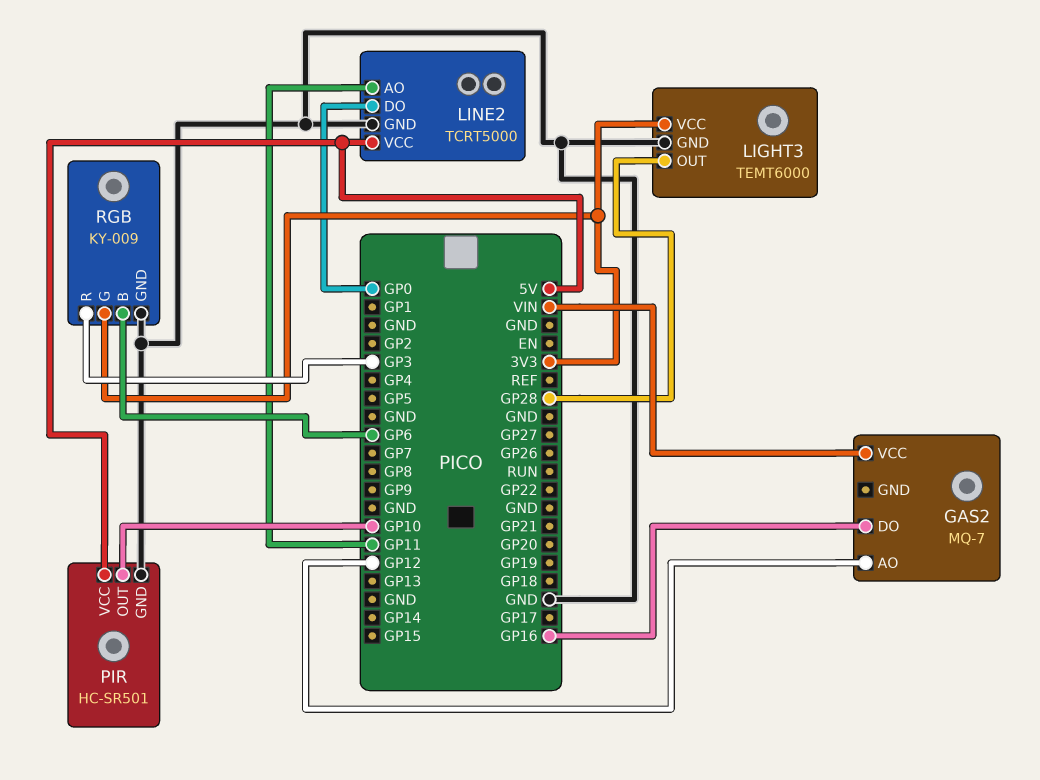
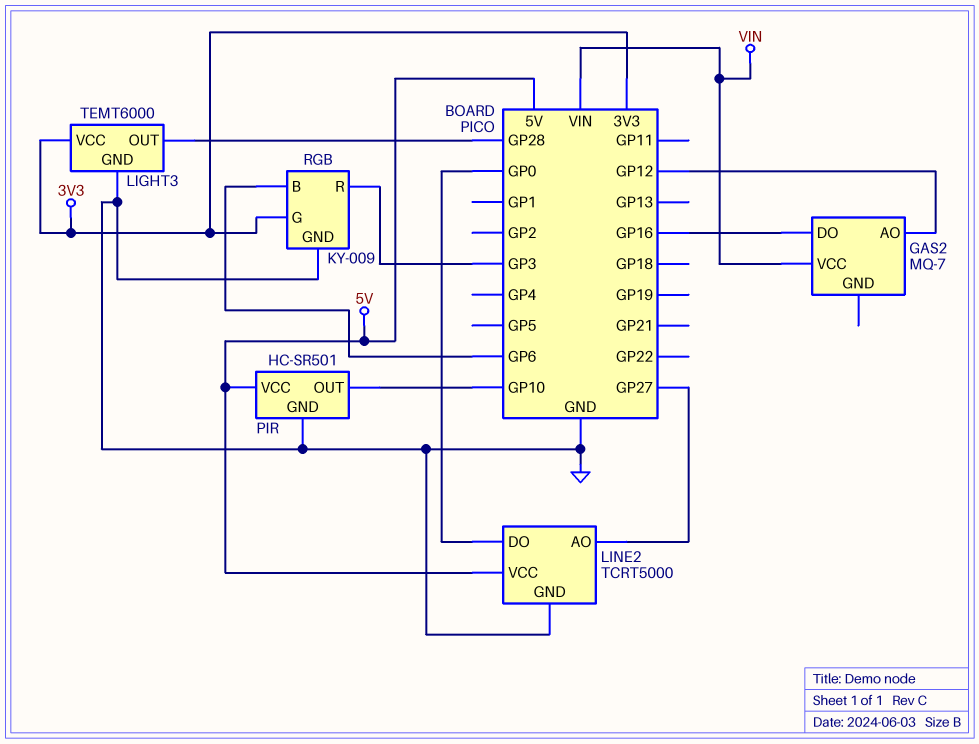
LINE2 pin AO: GP11 -> GP27

